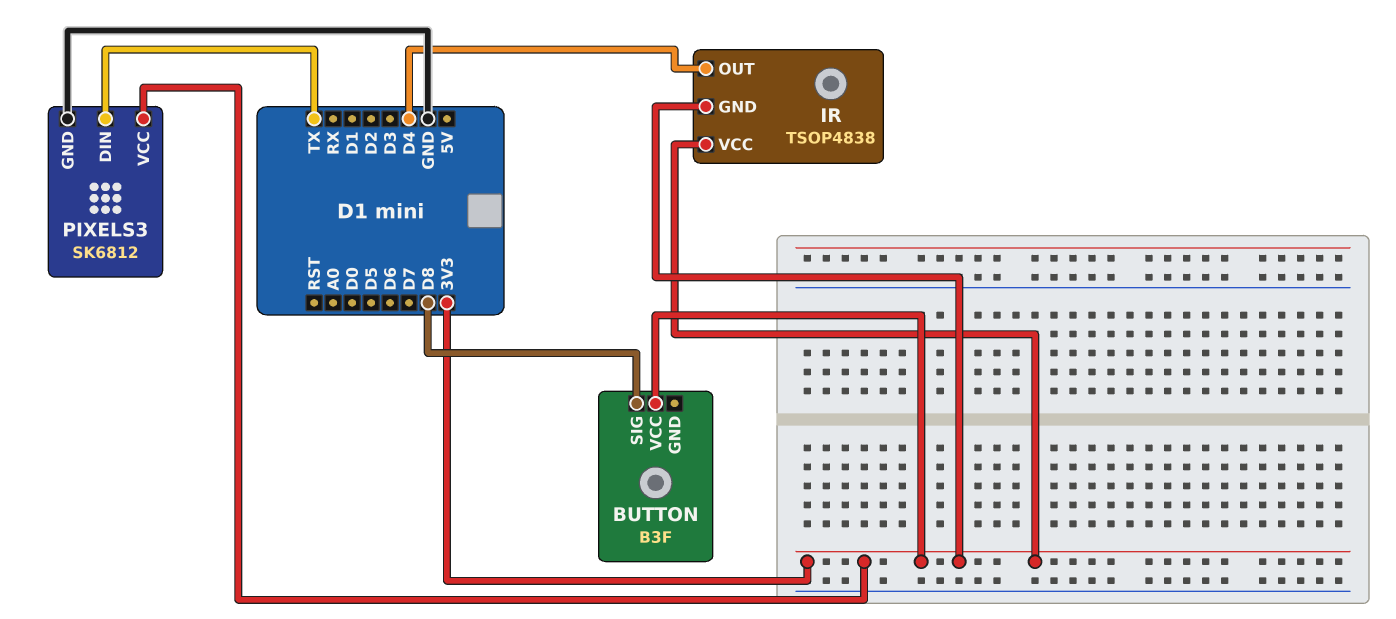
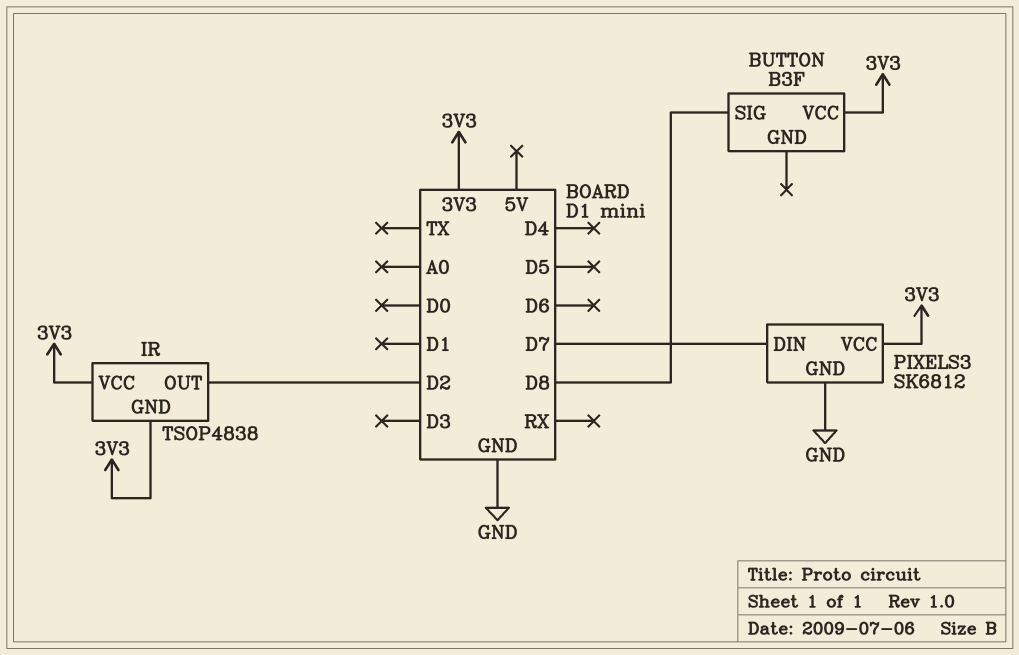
IR pin OUT: D4 -> D2
PIXELS3 pin DIN: TX -> D7

